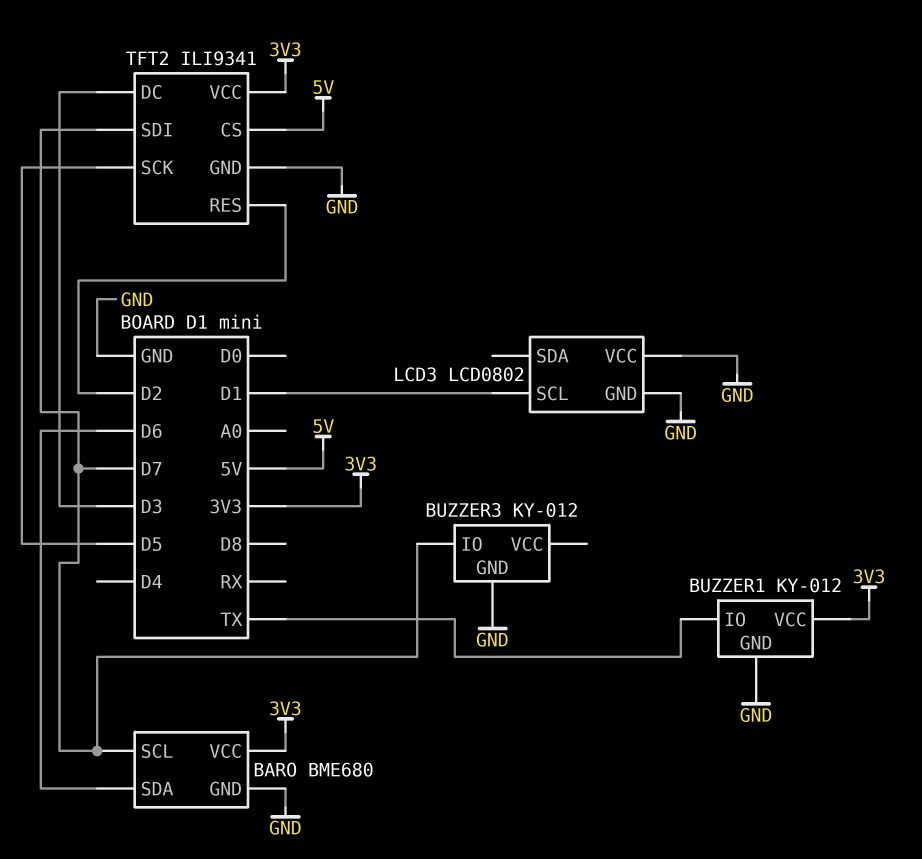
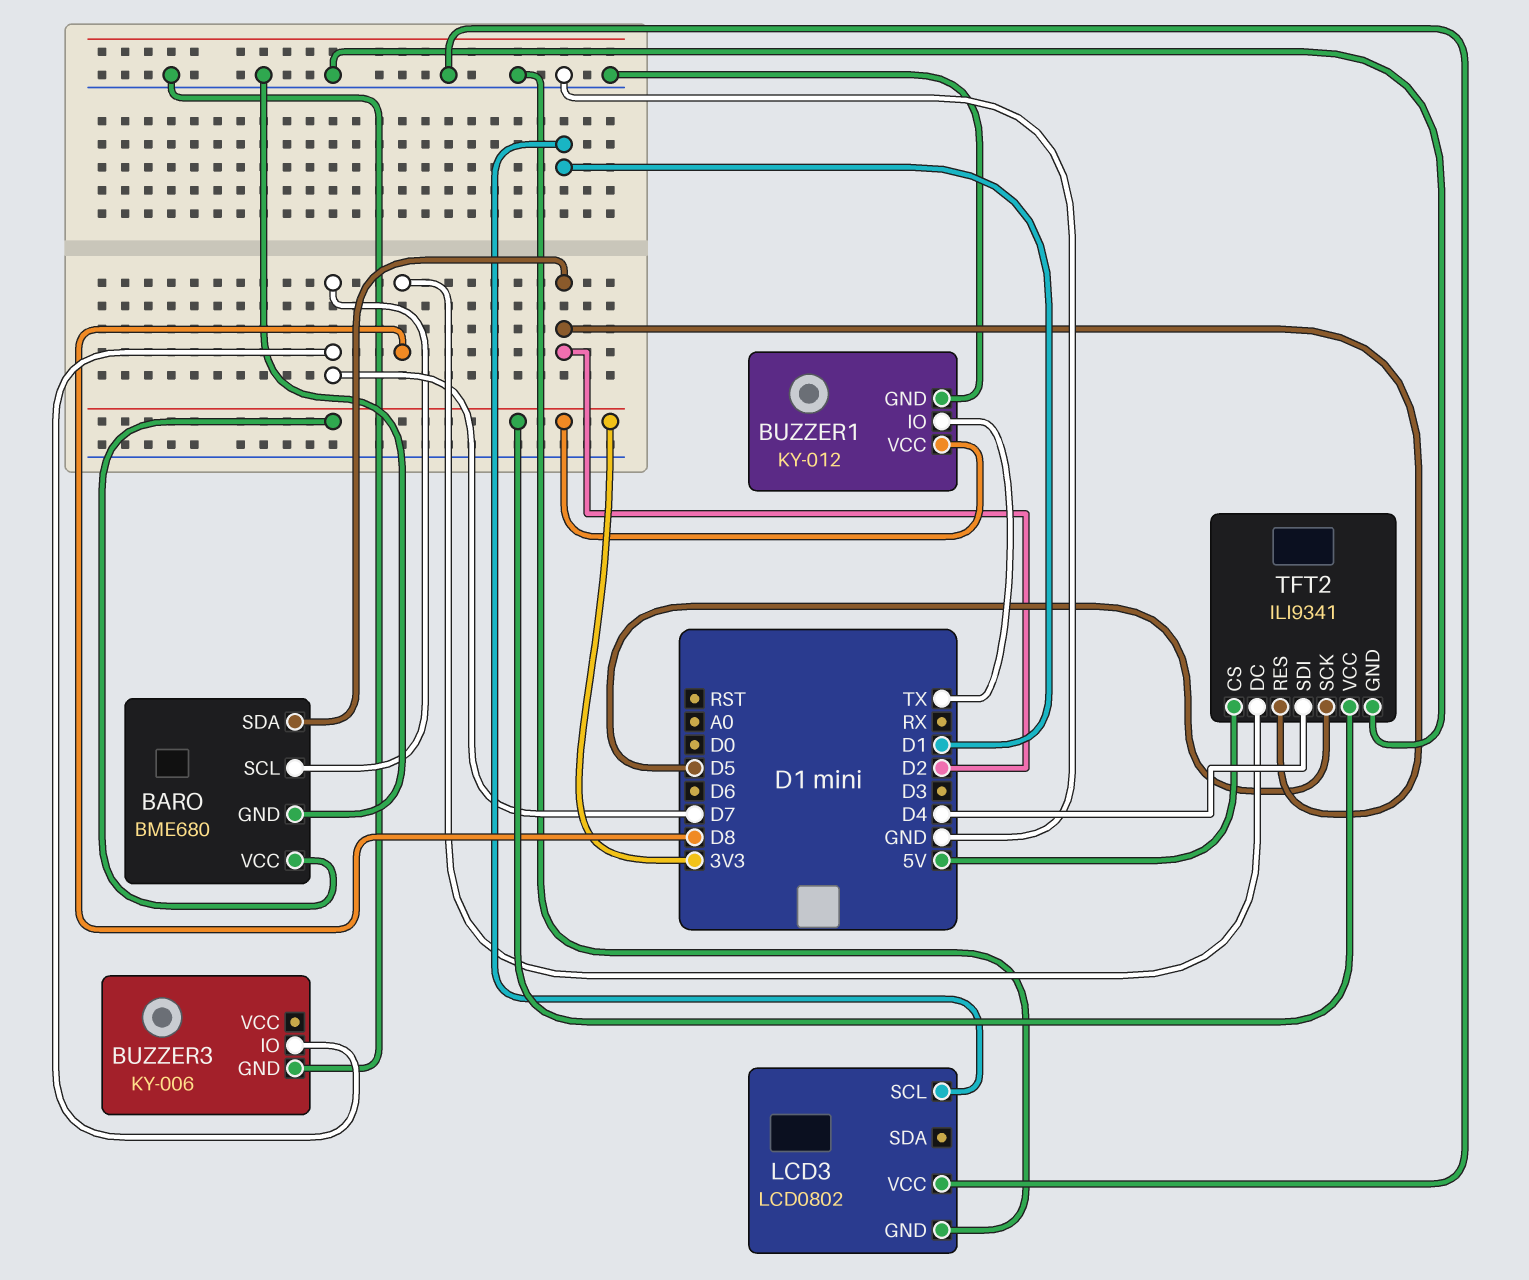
BARO pin SDA: D6 -> D2
BUZZER3: KY-012 -> KY-006
TFT2 pin DC: D3 -> D8
TFT2 pin SDI: D7 -> D4

